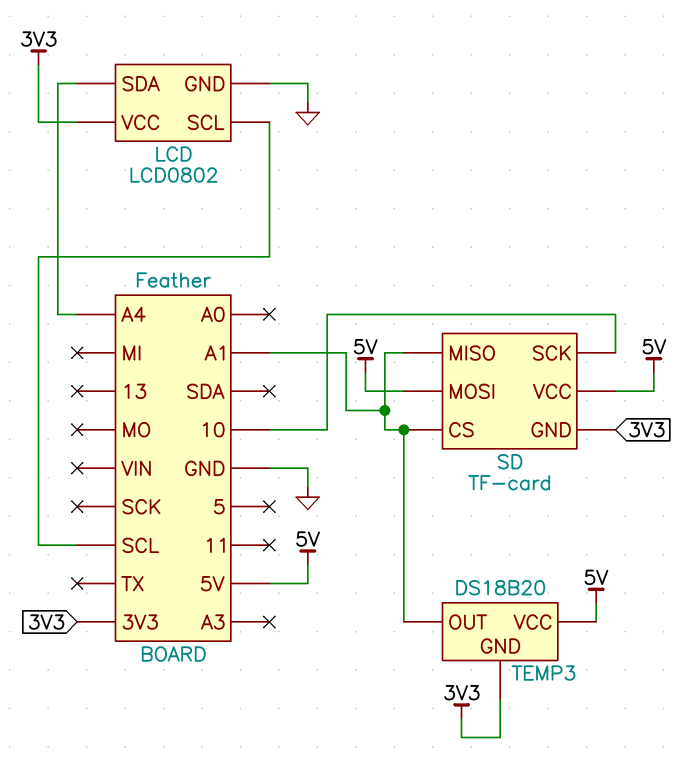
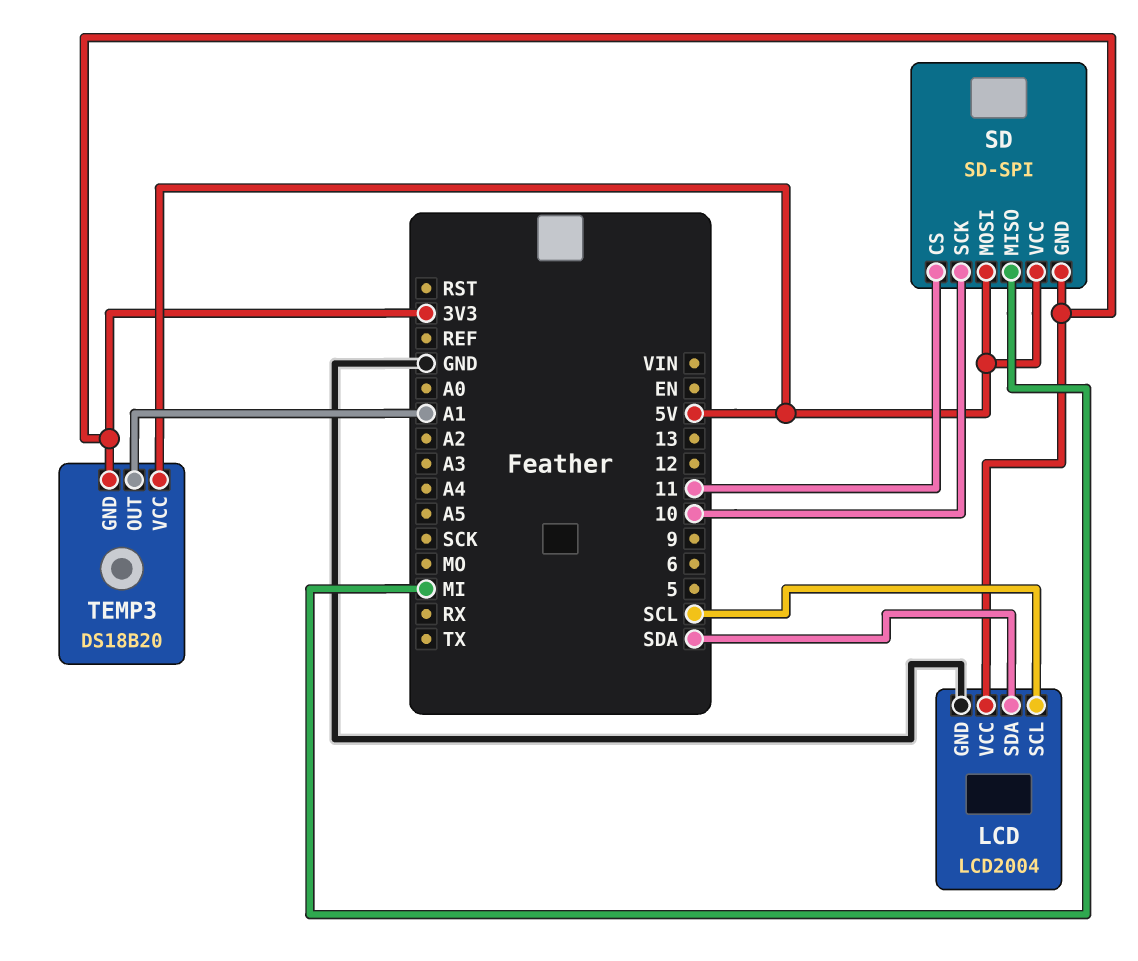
LCD: LCD0802 -> LCD2004
LCD pin SDA: A4 -> SDA
SD: TF-card -> SD-SPI
SD pin CS: A1 -> 11
SD pin MISO: A1 -> MI

